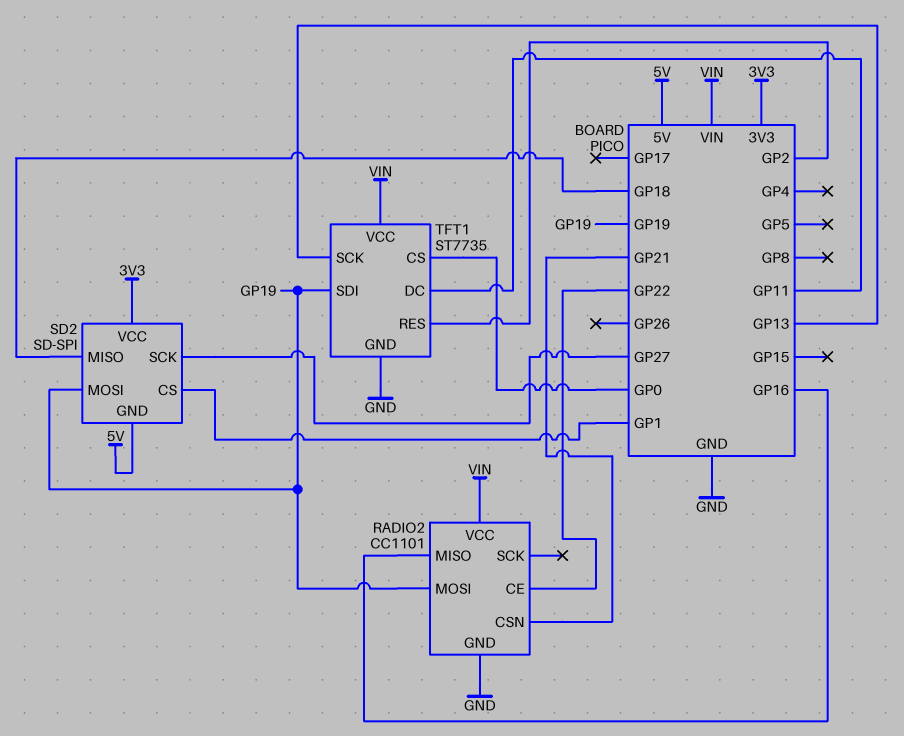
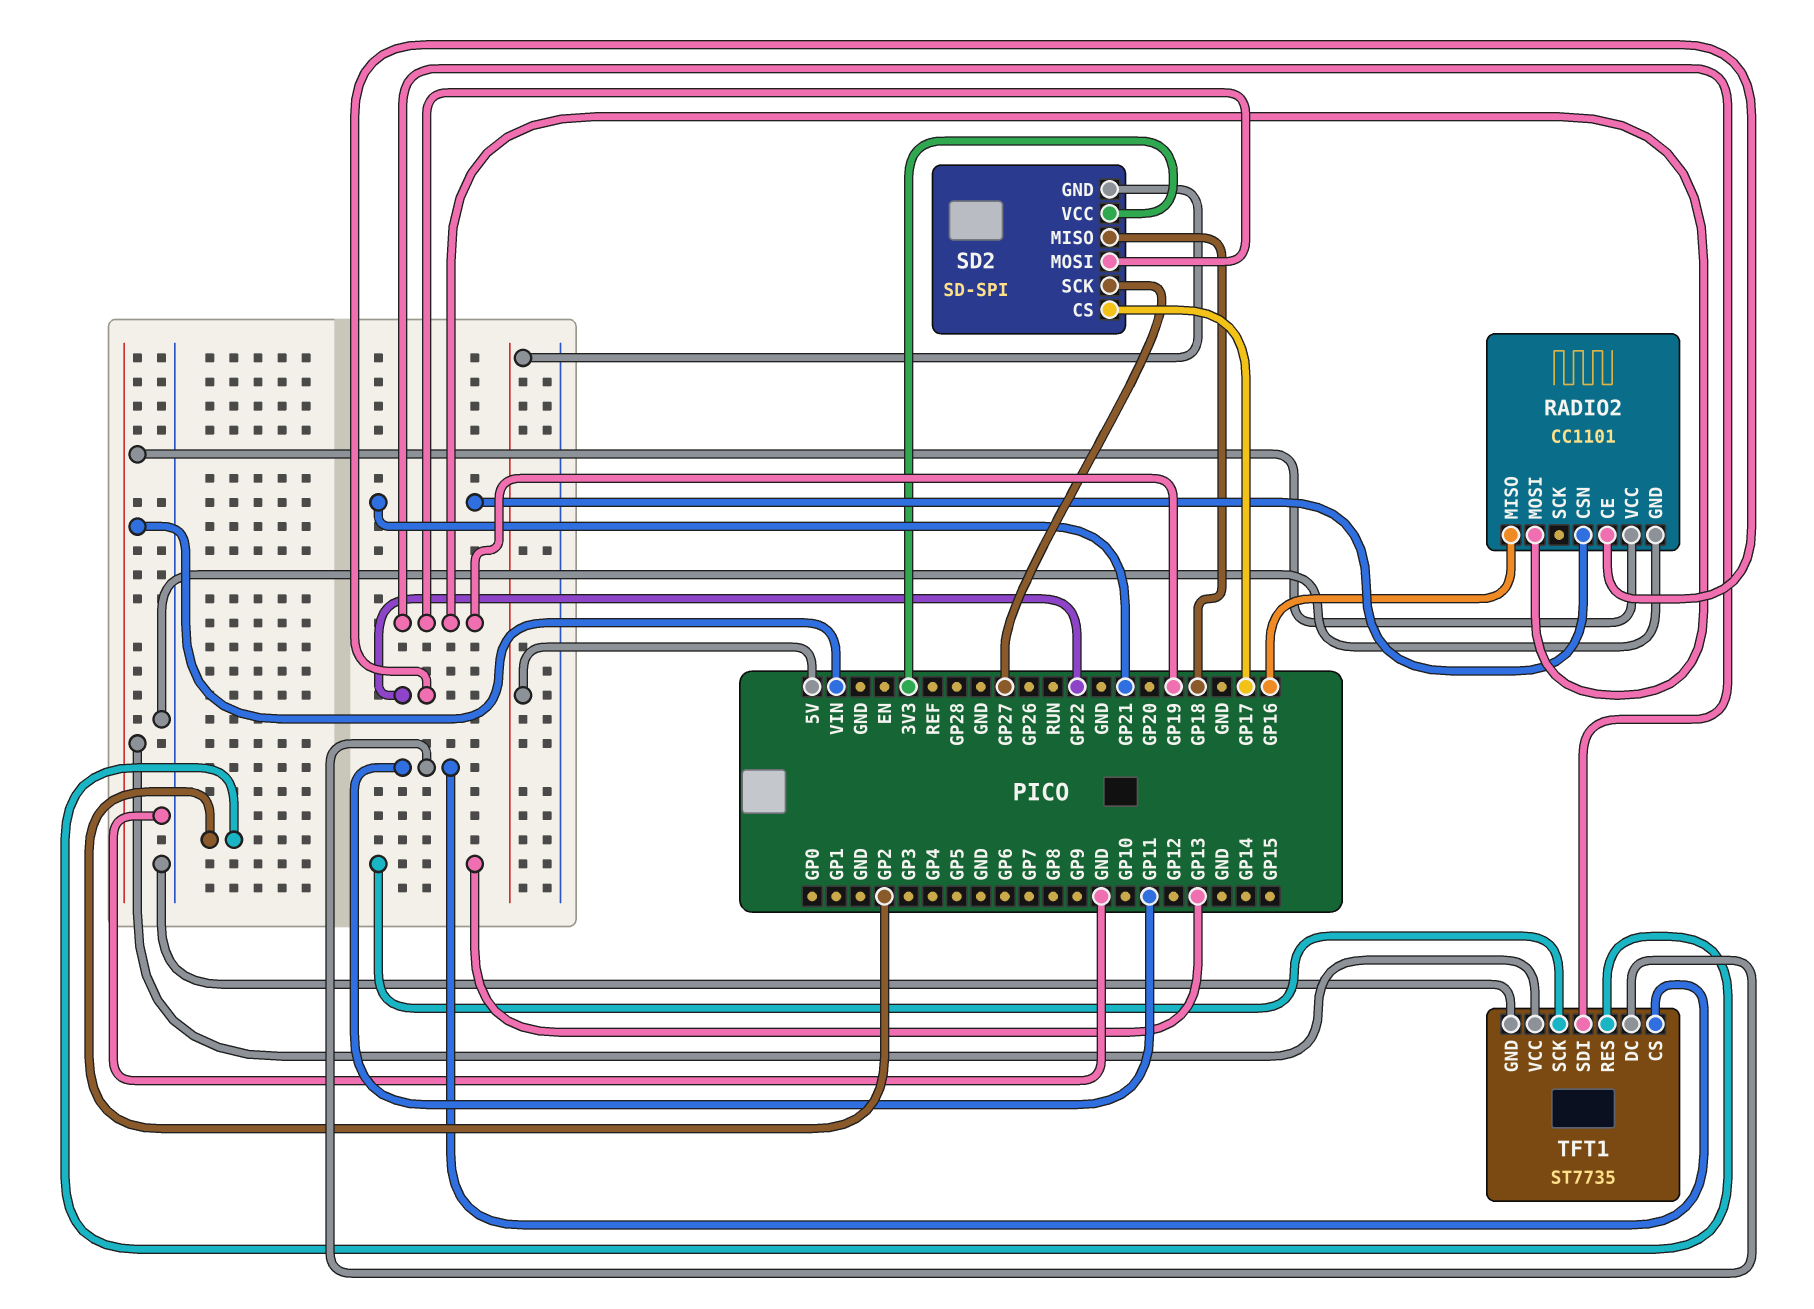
SD2 pin CS: GP1 -> GP17
TFT1 pin CS: GP0 -> GP11

